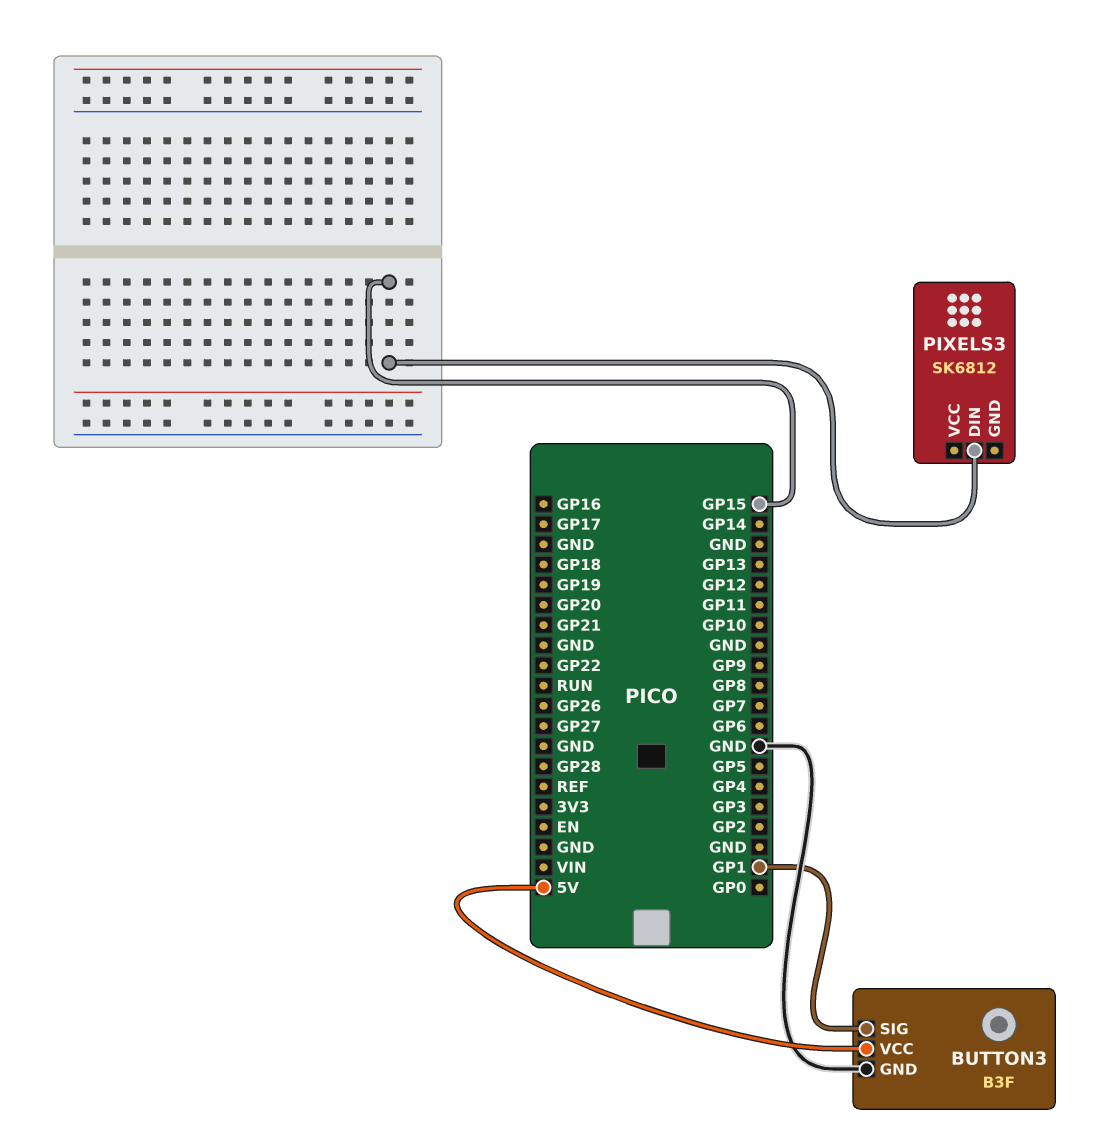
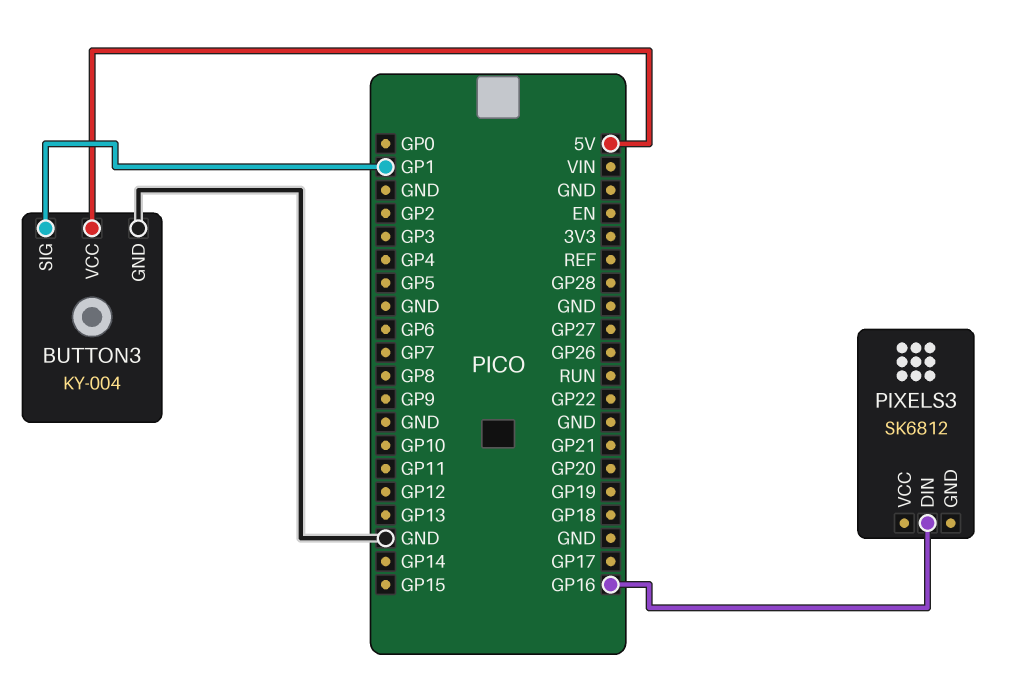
BUTTON3: B3F -> KY-004
PIXELS3 pin DIN: GP15 -> GP16

